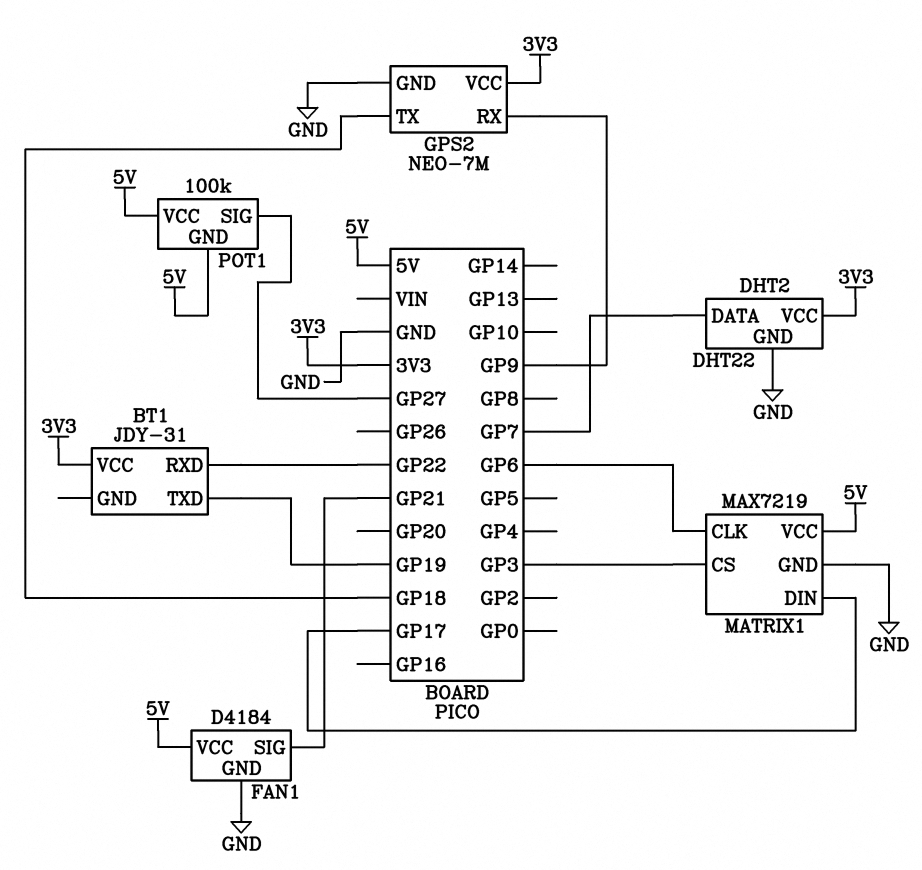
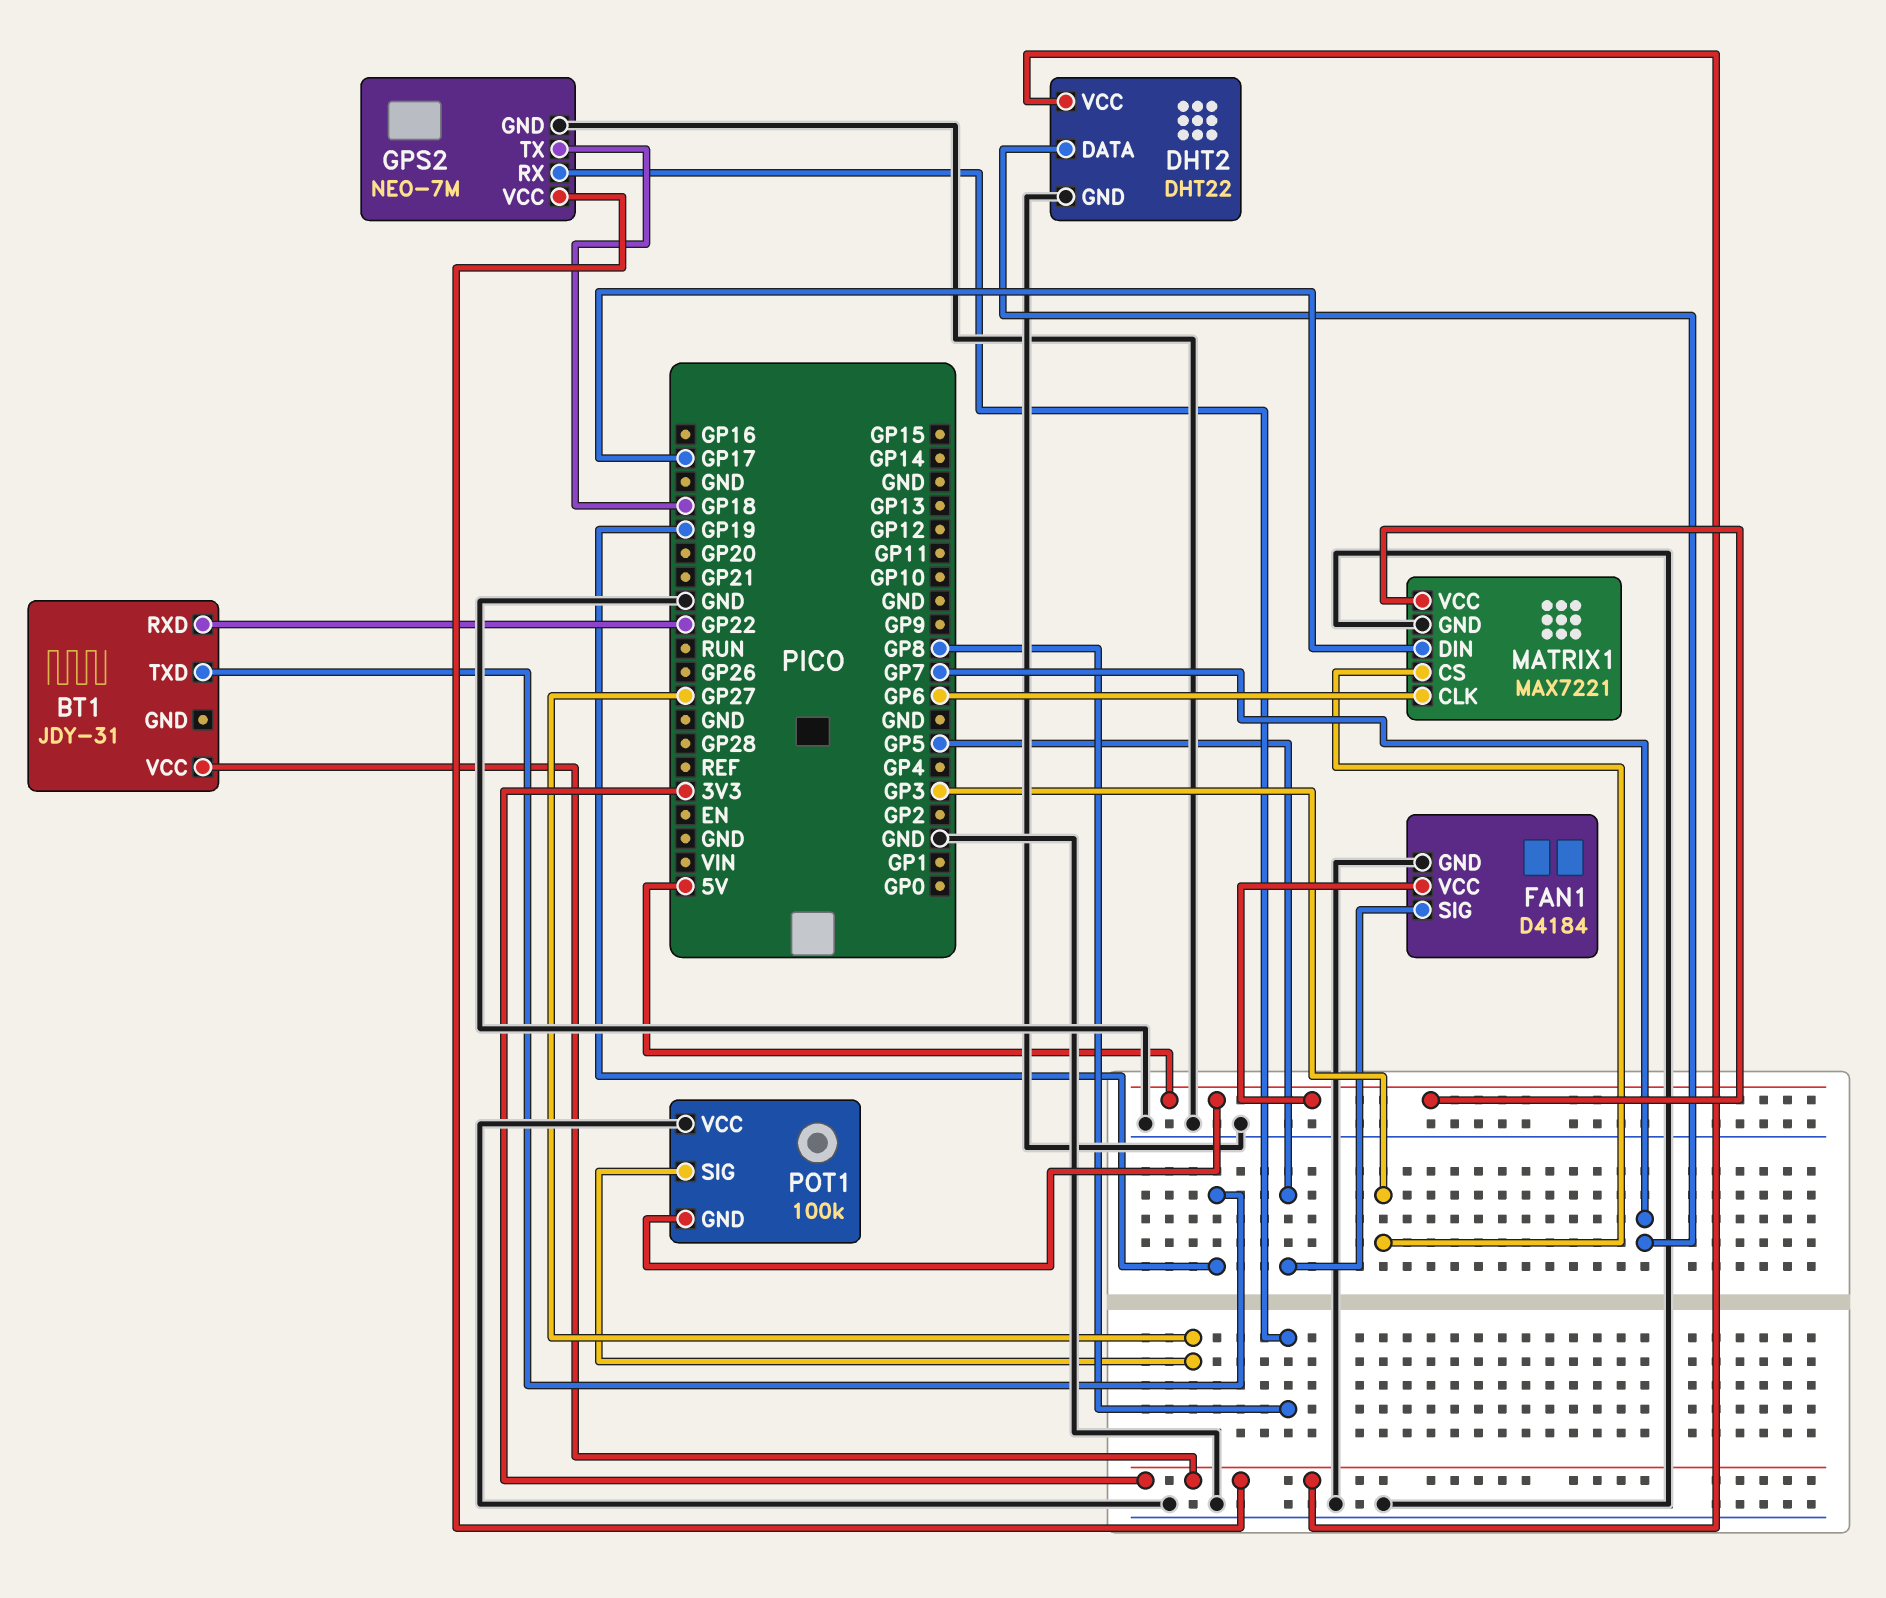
FAN1 pin SIG: GP21 -> GP5
GPS2 pin RX: GP9 -> GP8
MATRIX1: MAX7219 -> MAX7221
POT1 pin VCC: 5V -> GND

